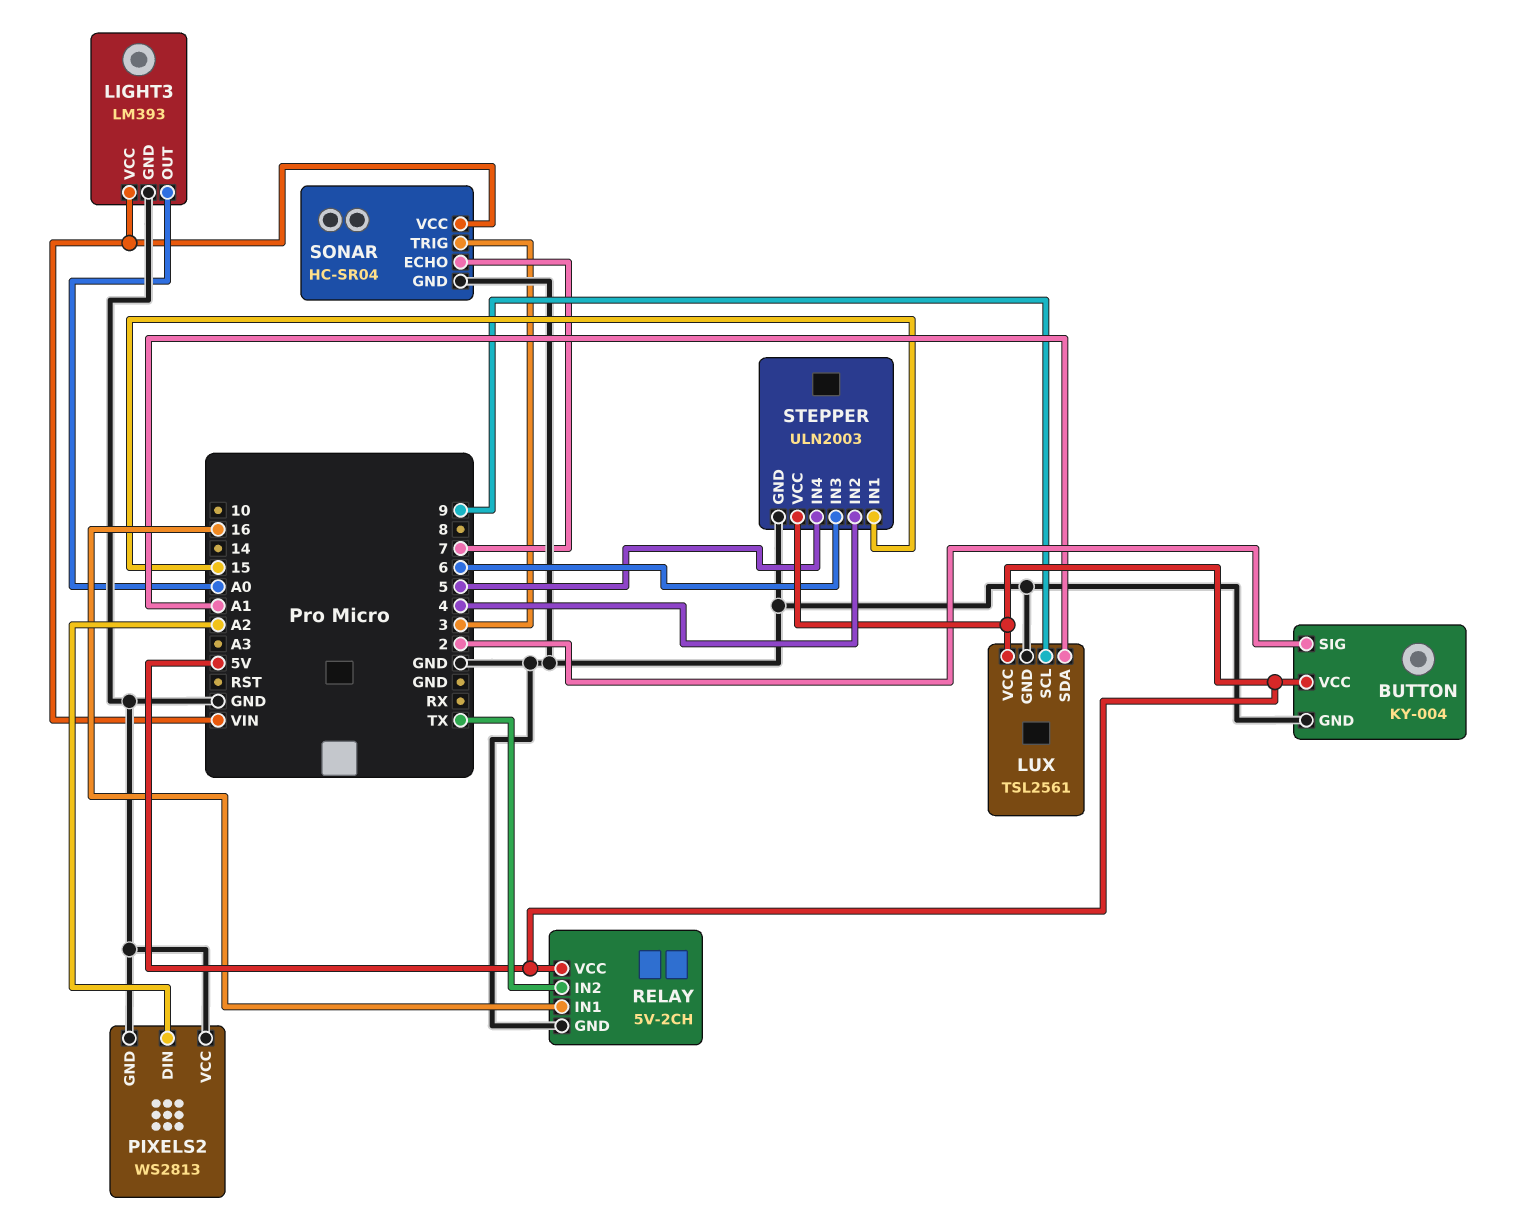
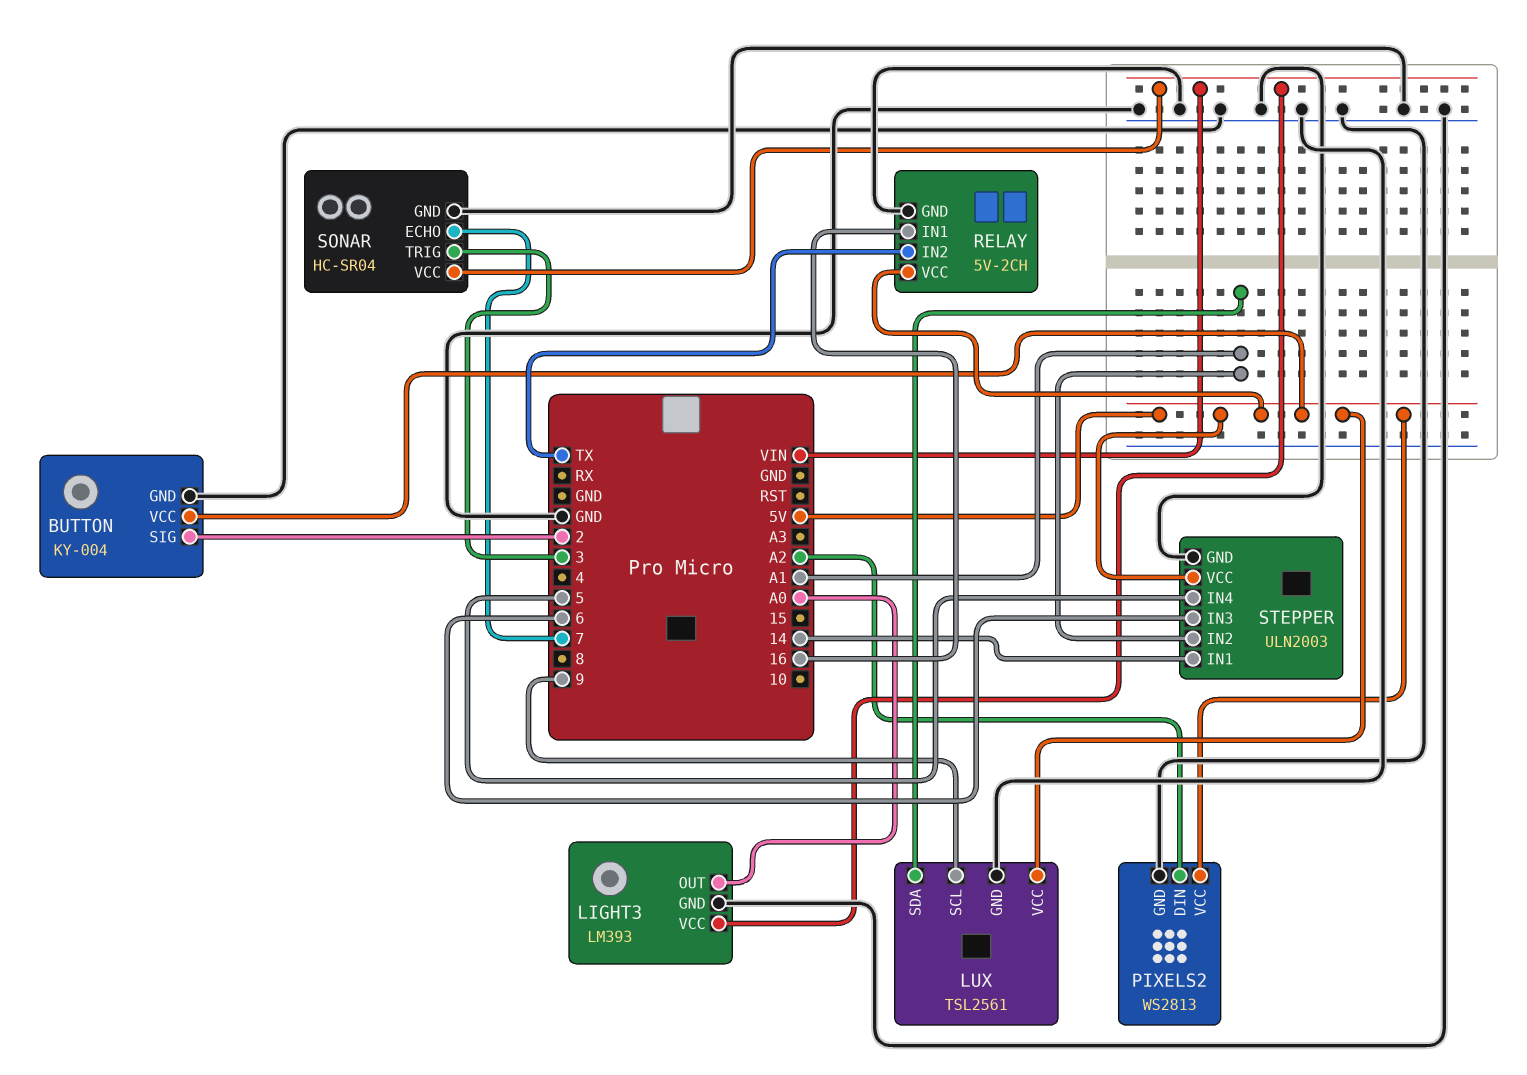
PIXELS2 pin VCC: GND -> 5V
STEPPER pin IN1: 15 -> 14
STEPPER pin IN2: 4 -> A1

